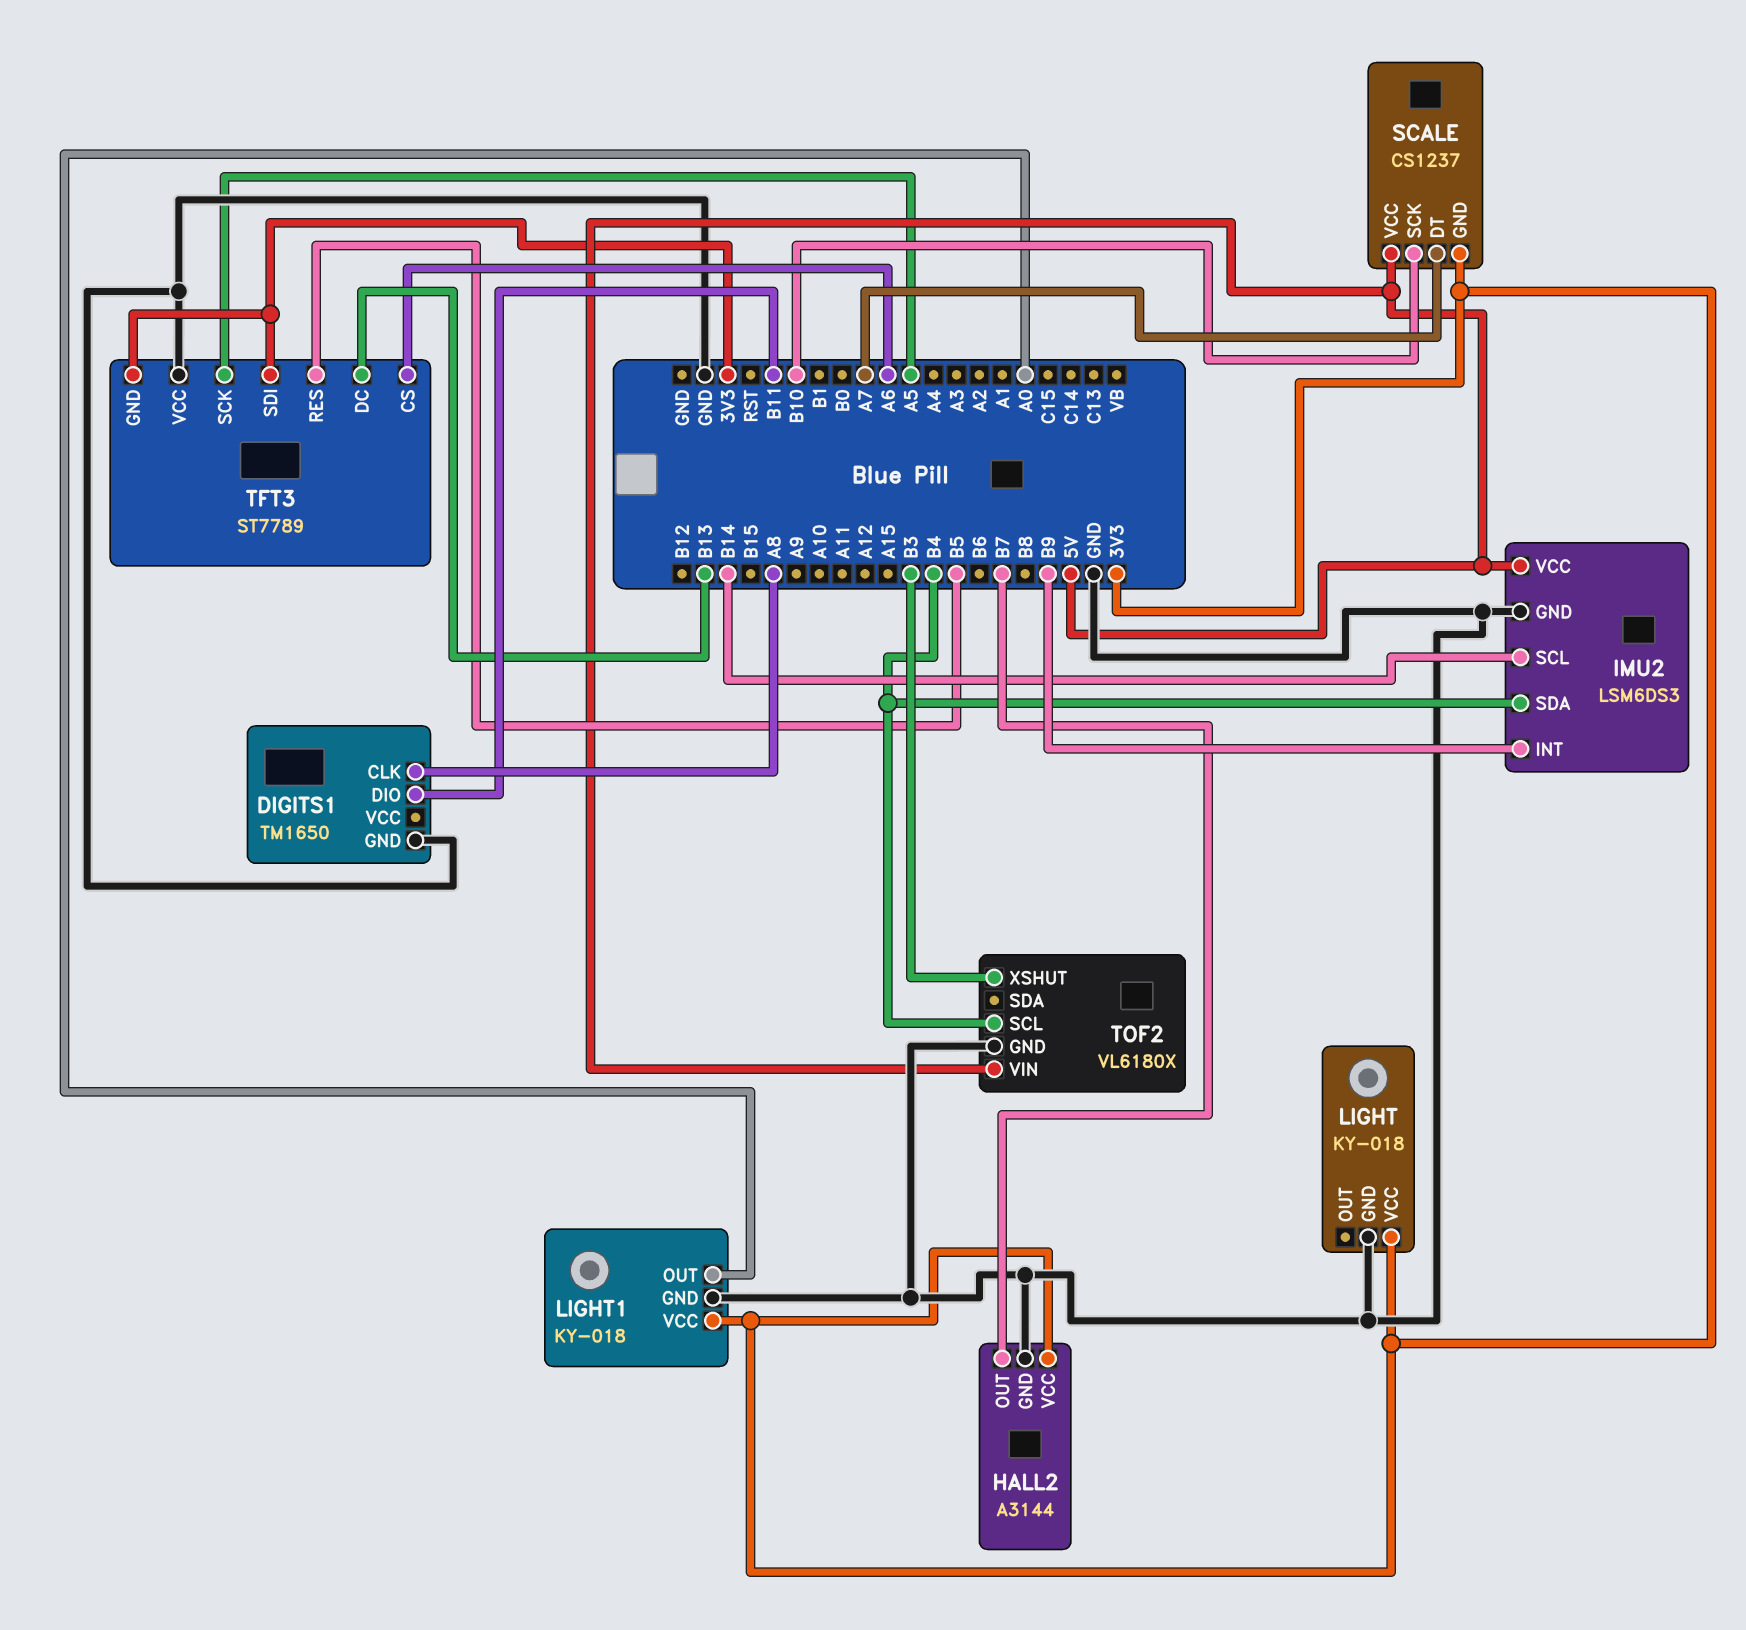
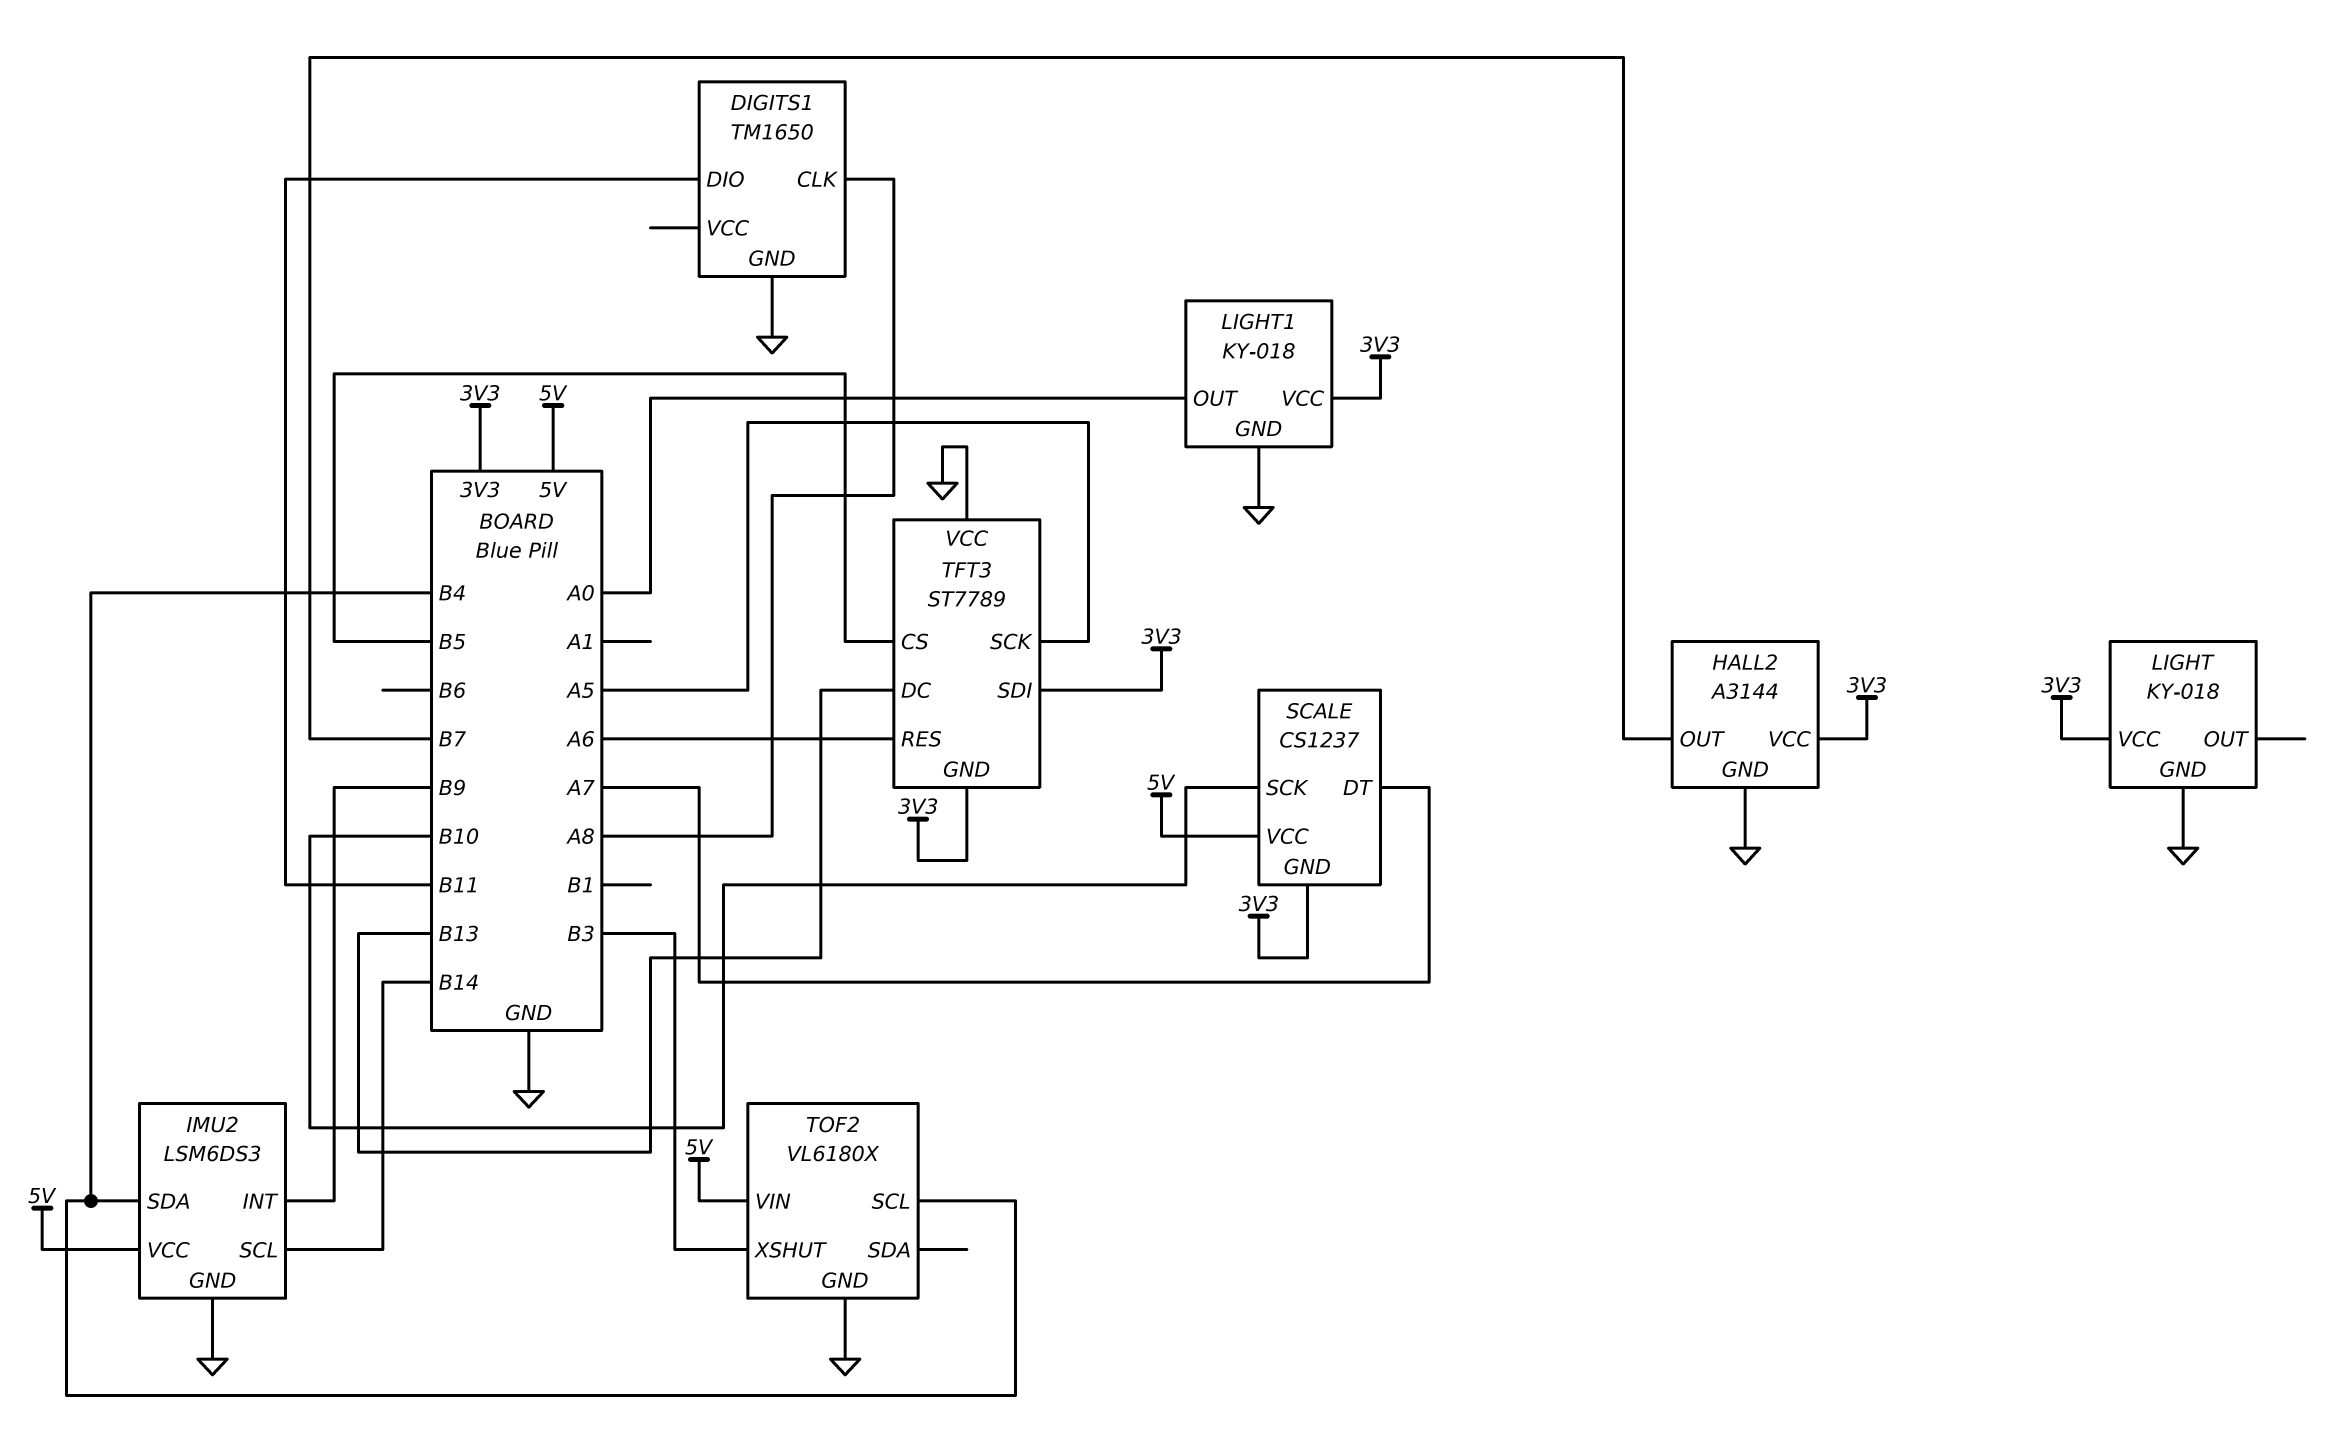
TFT3 pin CS: A6 -> B5
TFT3 pin RES: B5 -> A6

